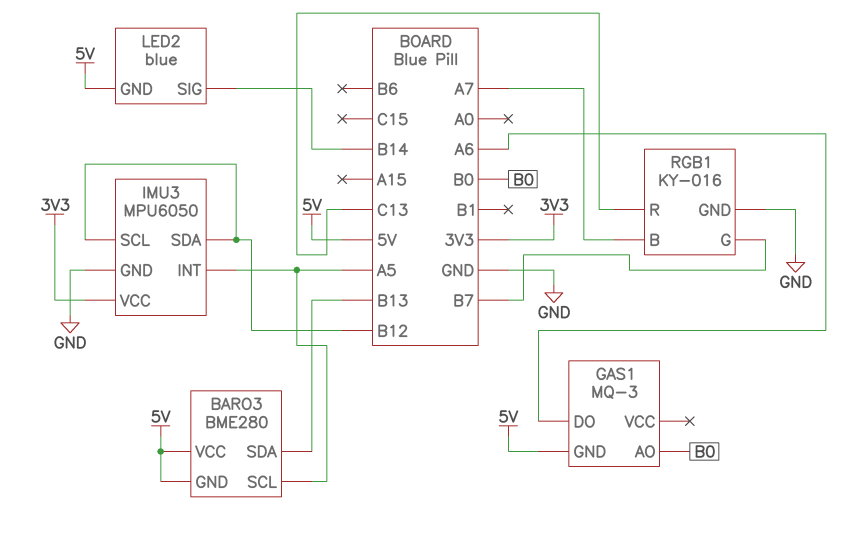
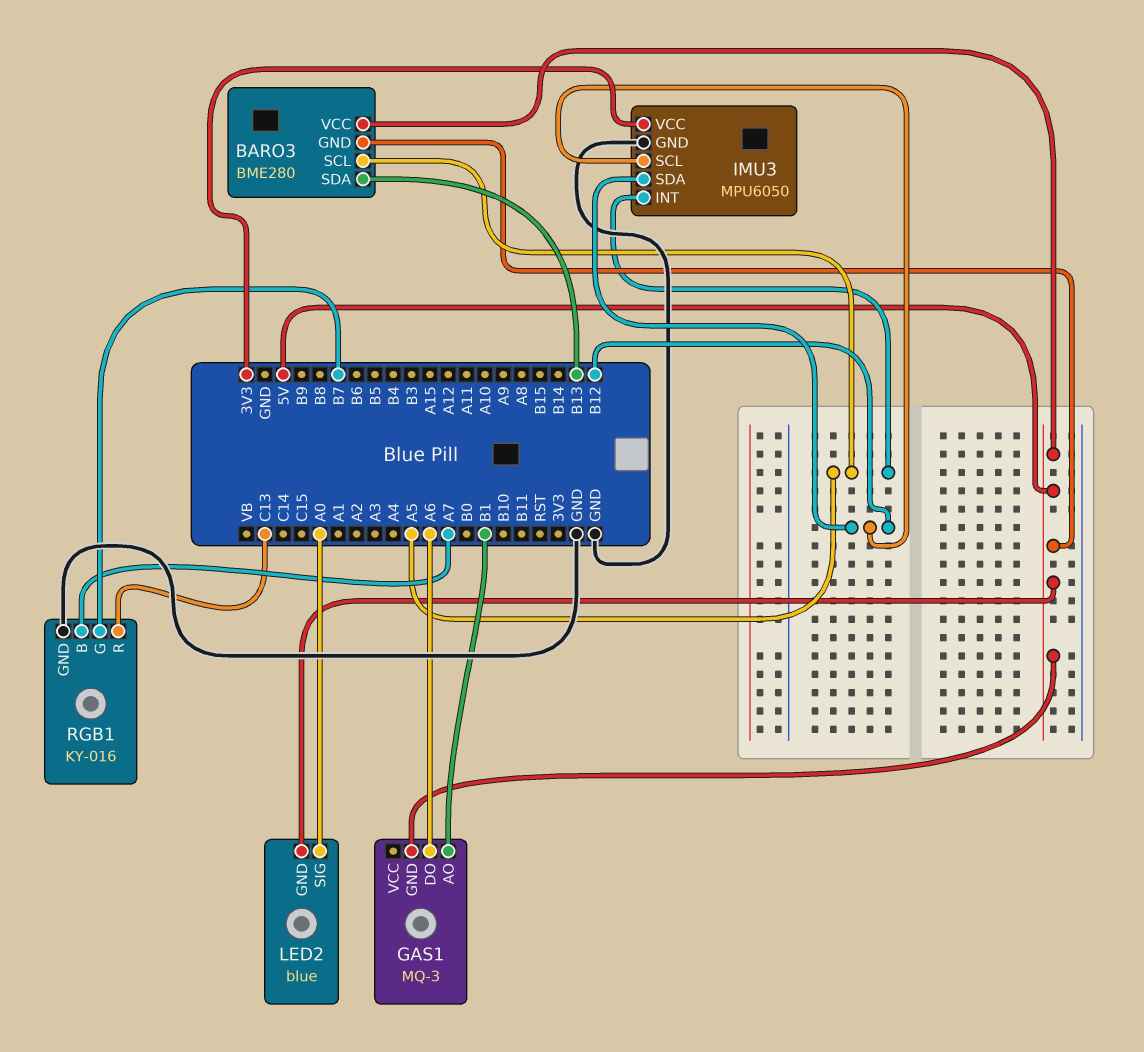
GAS1 pin AO: B0 -> B1
LED2 pin SIG: B14 -> A0

